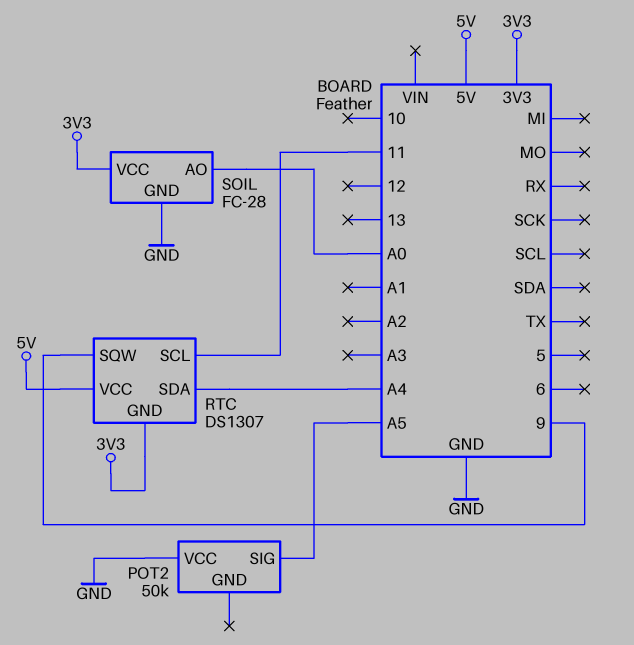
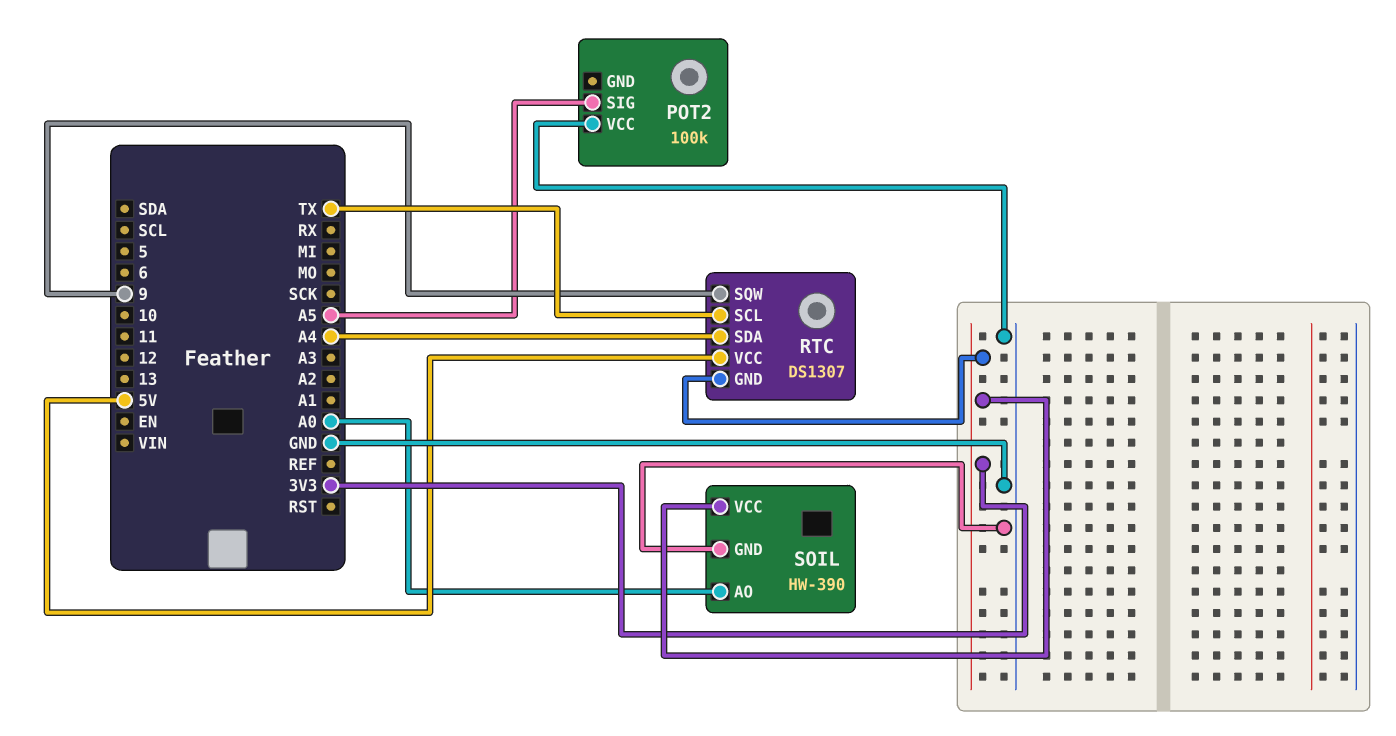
POT2: 50k -> 100k
RTC pin SCL: 11 -> TX
SOIL: FC-28 -> HW-390

